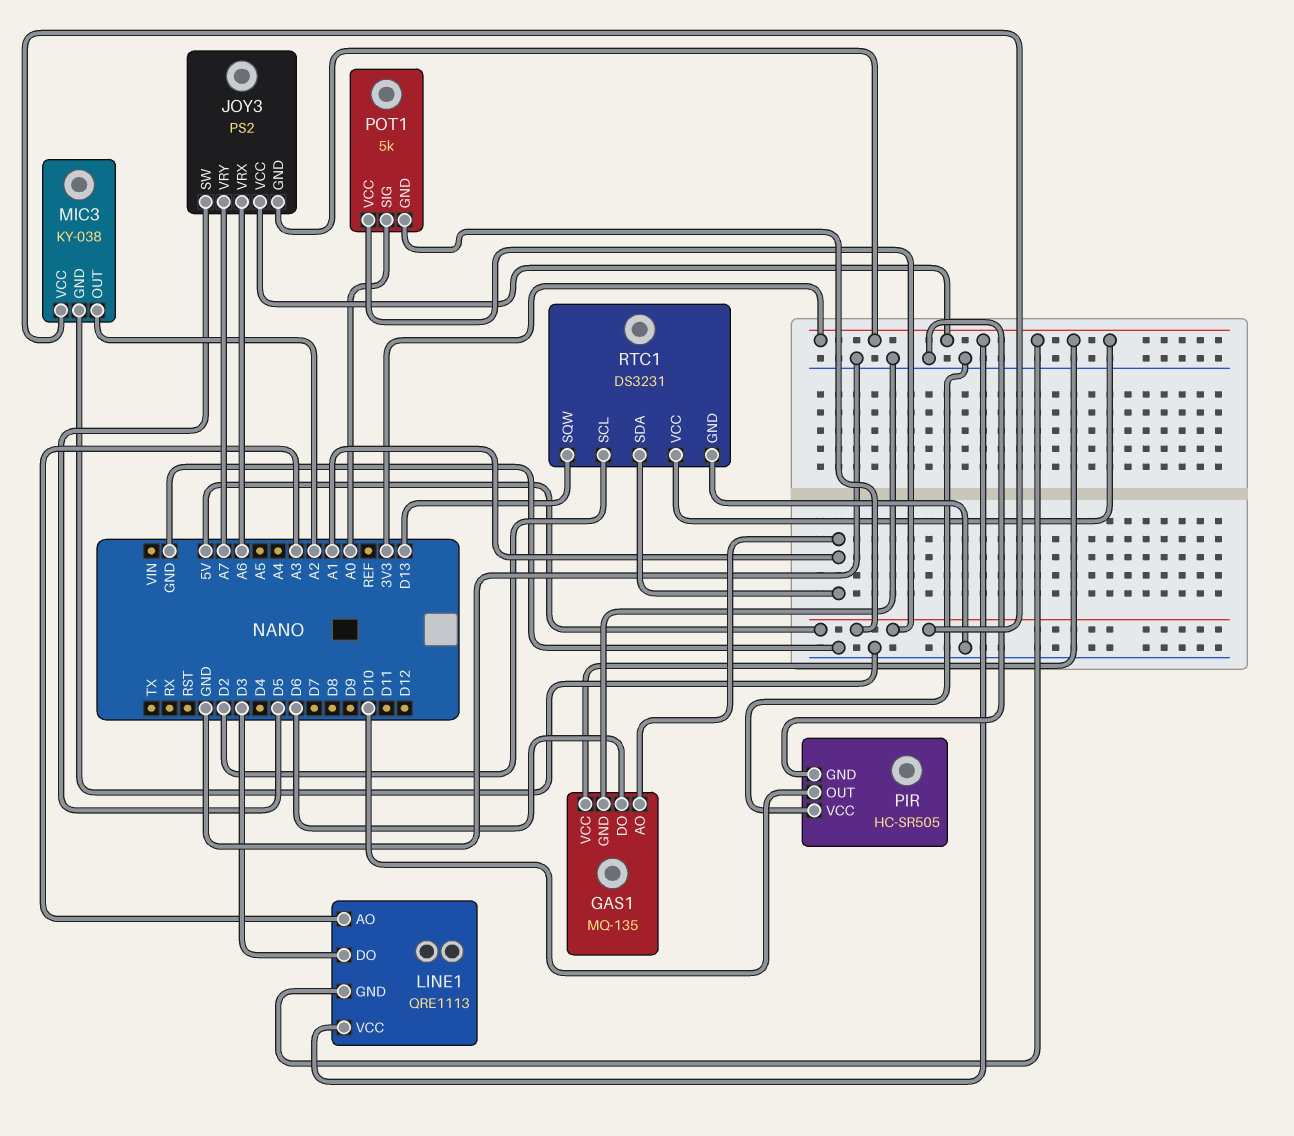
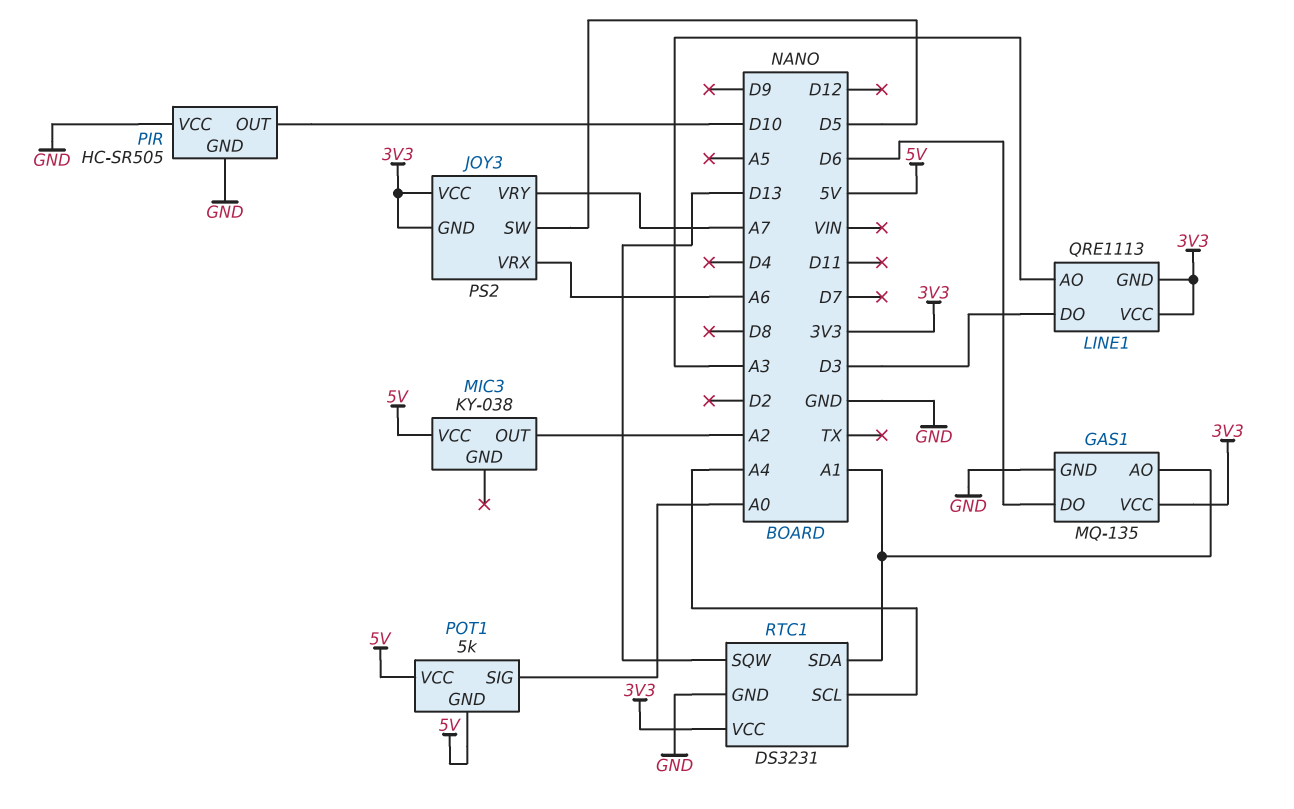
MIC3 pin GND: GND -> none
RTC1 pin SCL: D2 -> A4

